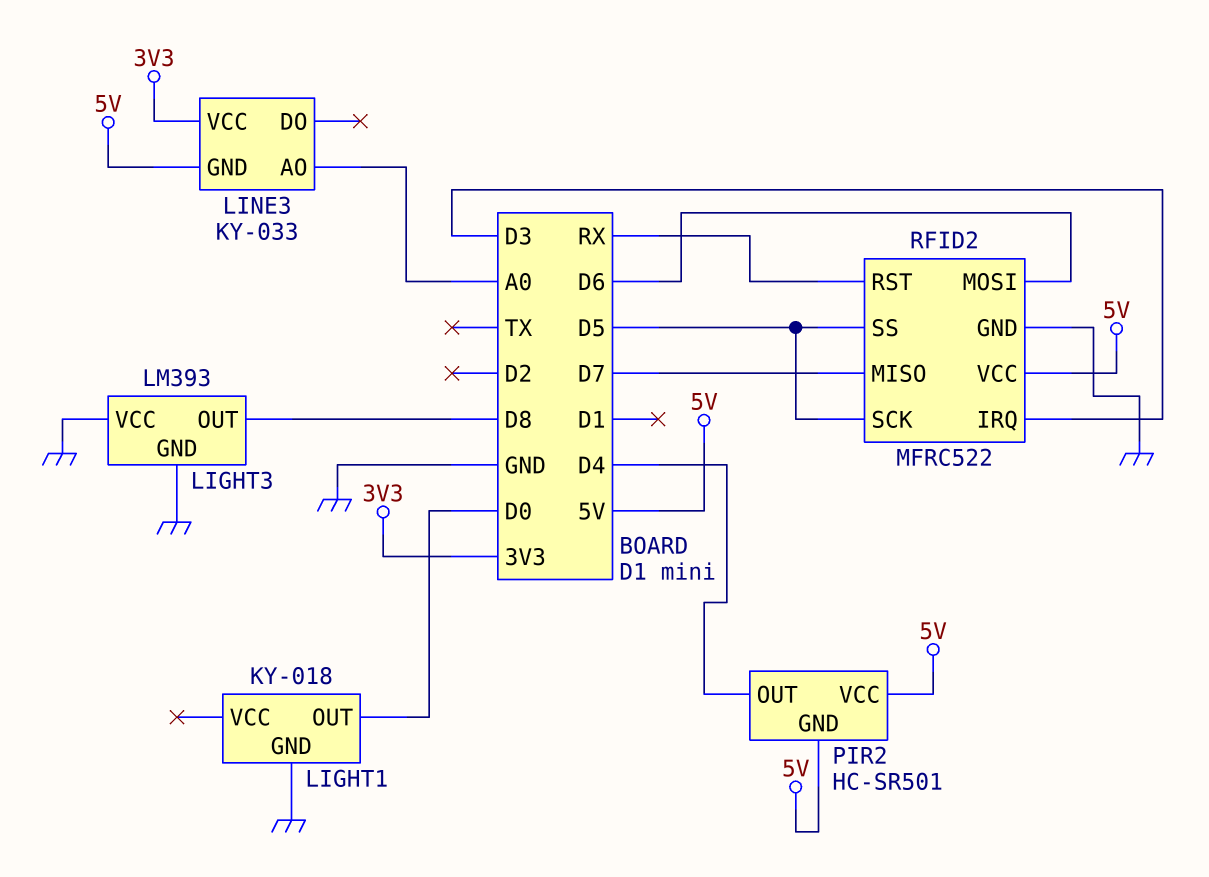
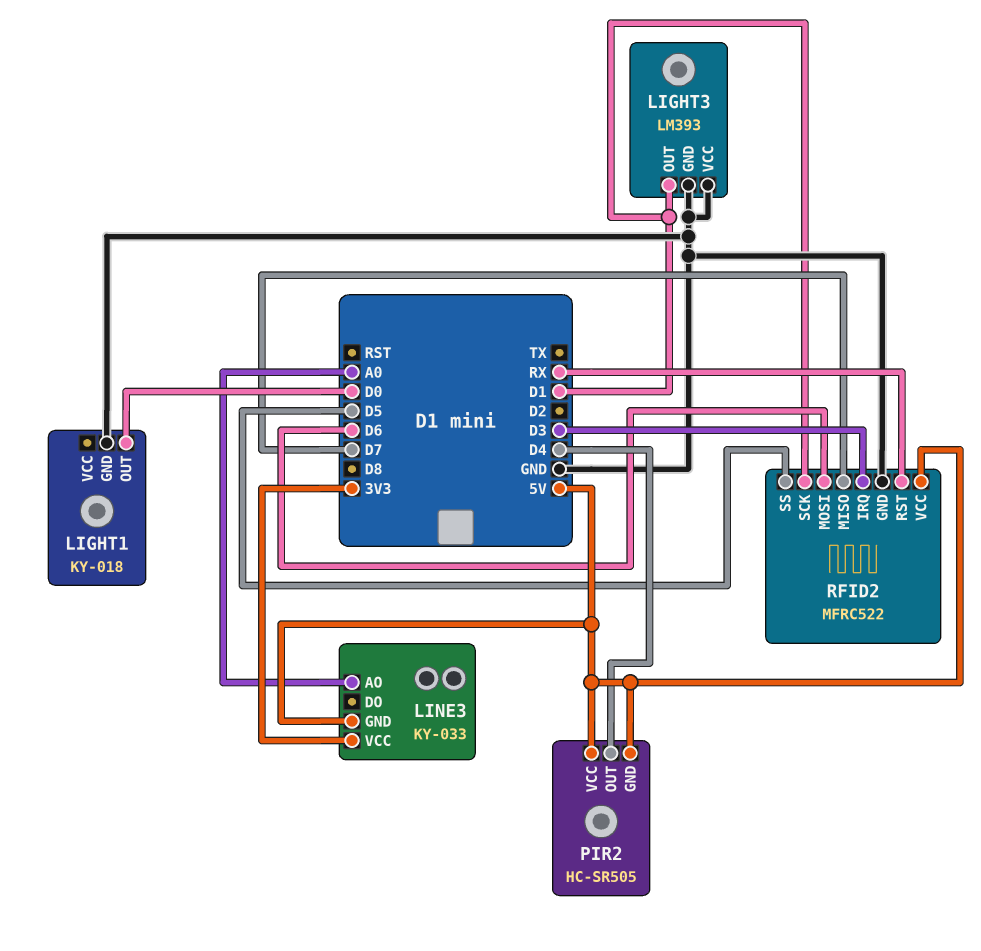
LIGHT3 pin OUT: D8 -> D1
PIR2: HC-SR501 -> HC-SR505
RFID2 pin SCK: D5 -> D1

